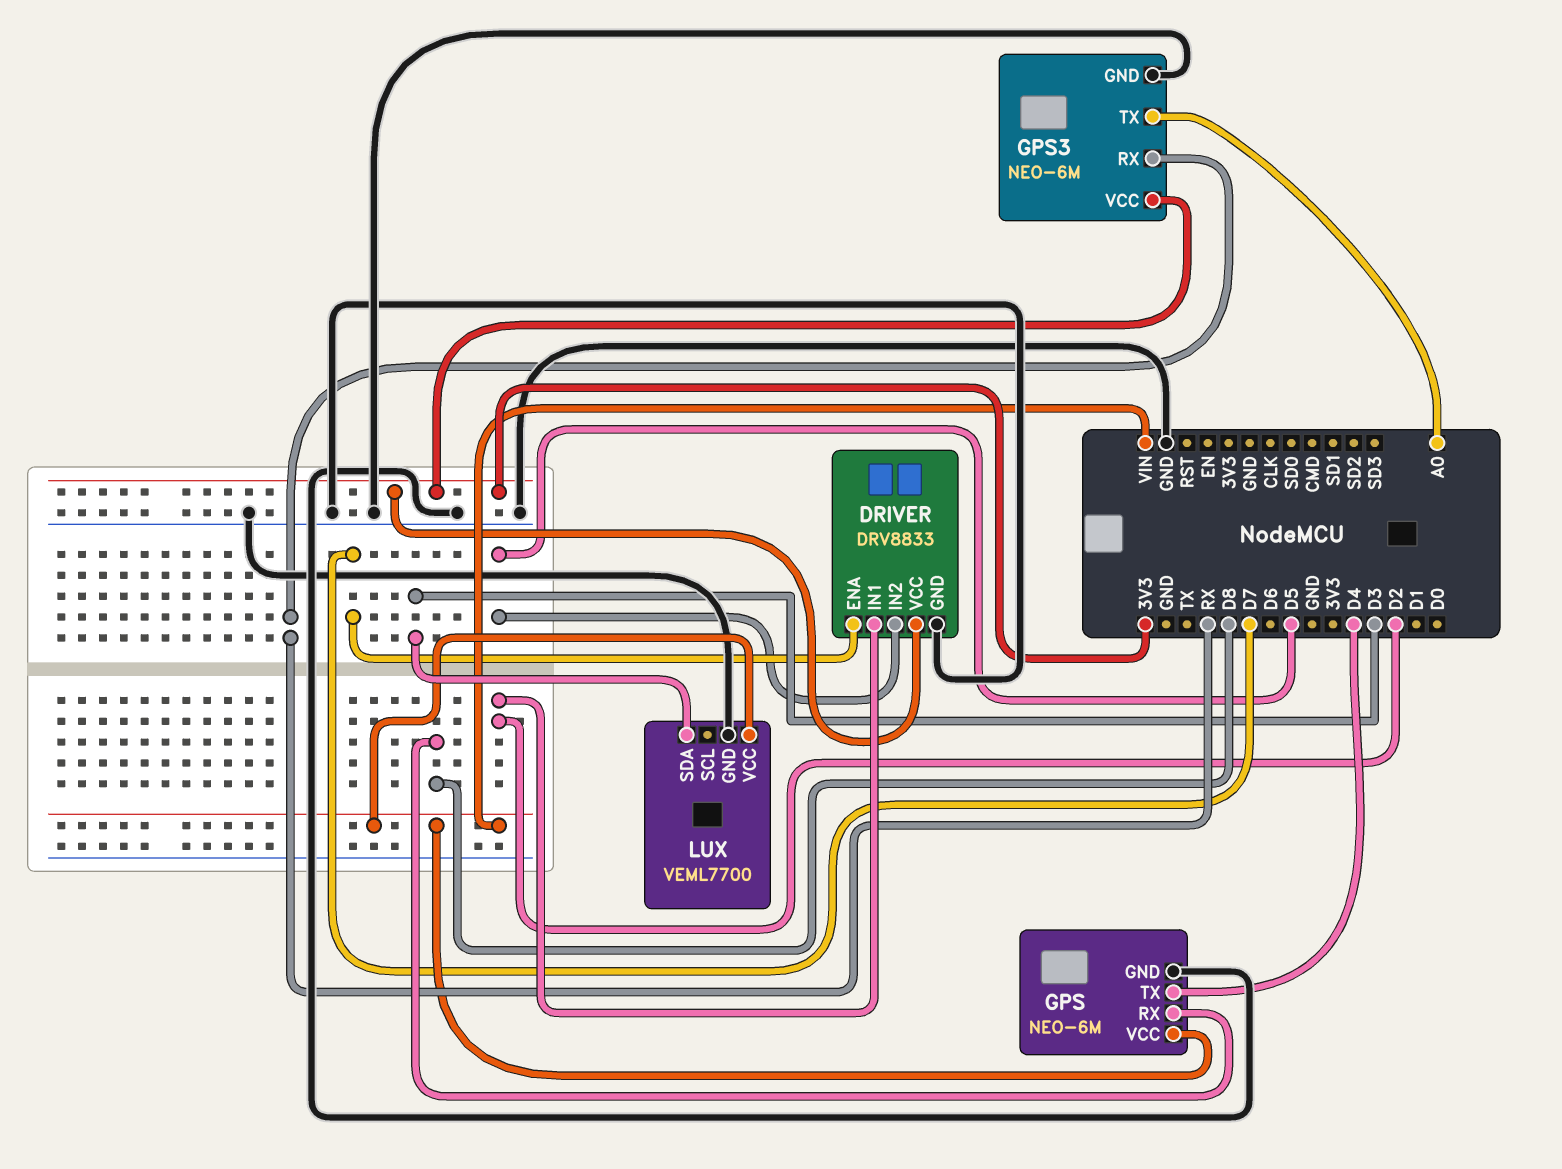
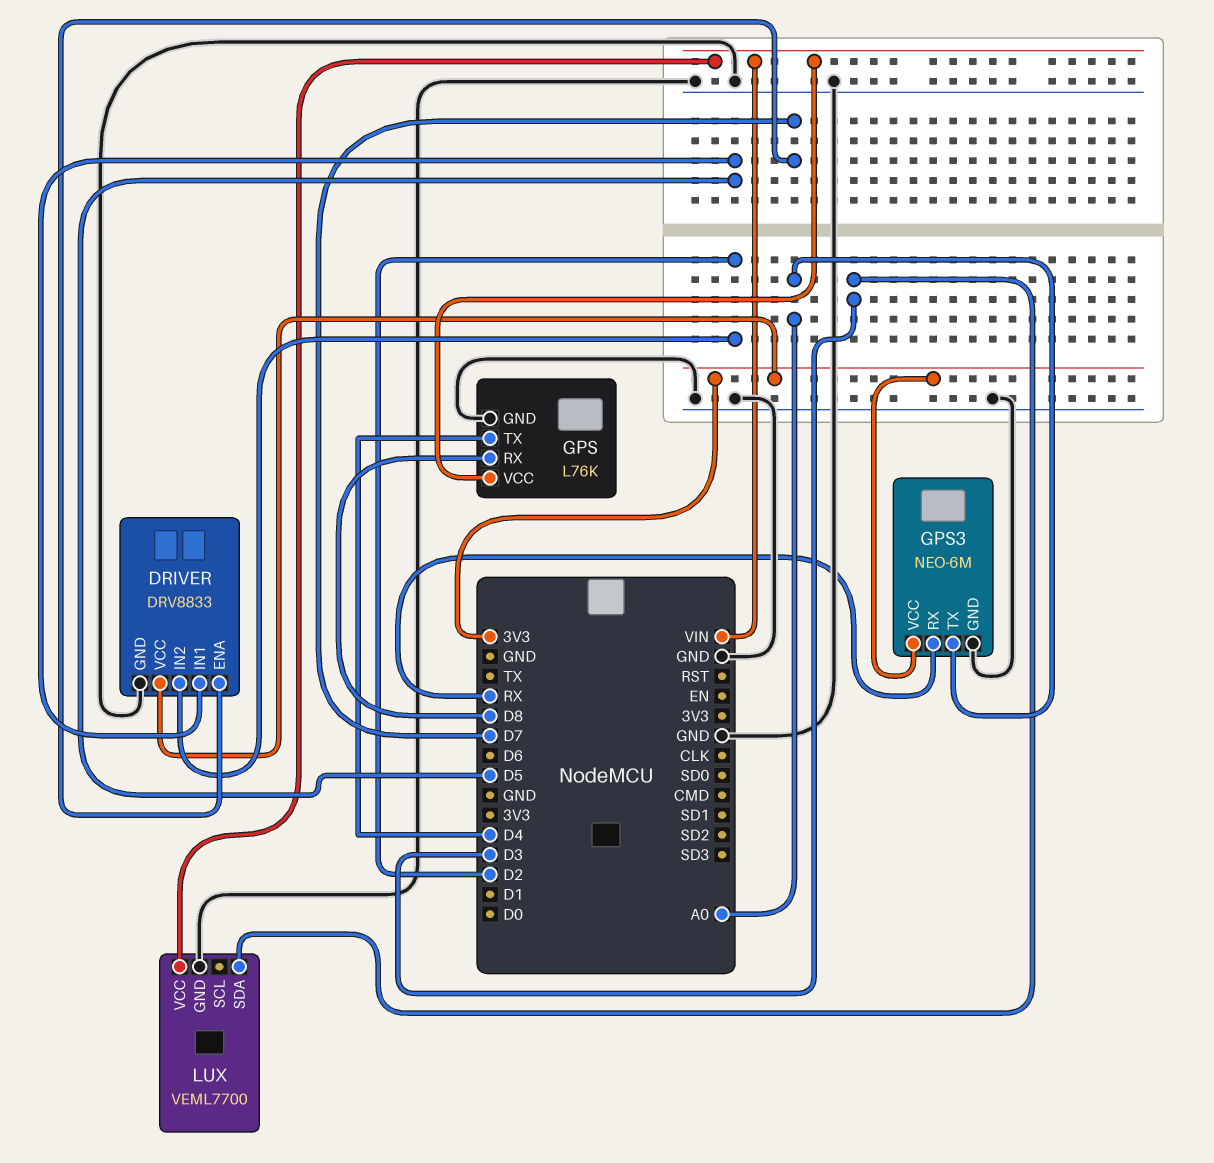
DRIVER pin IN1: D2 -> D5
DRIVER pin IN2: D5 -> D2
GPS: NEO-6M -> L76K

